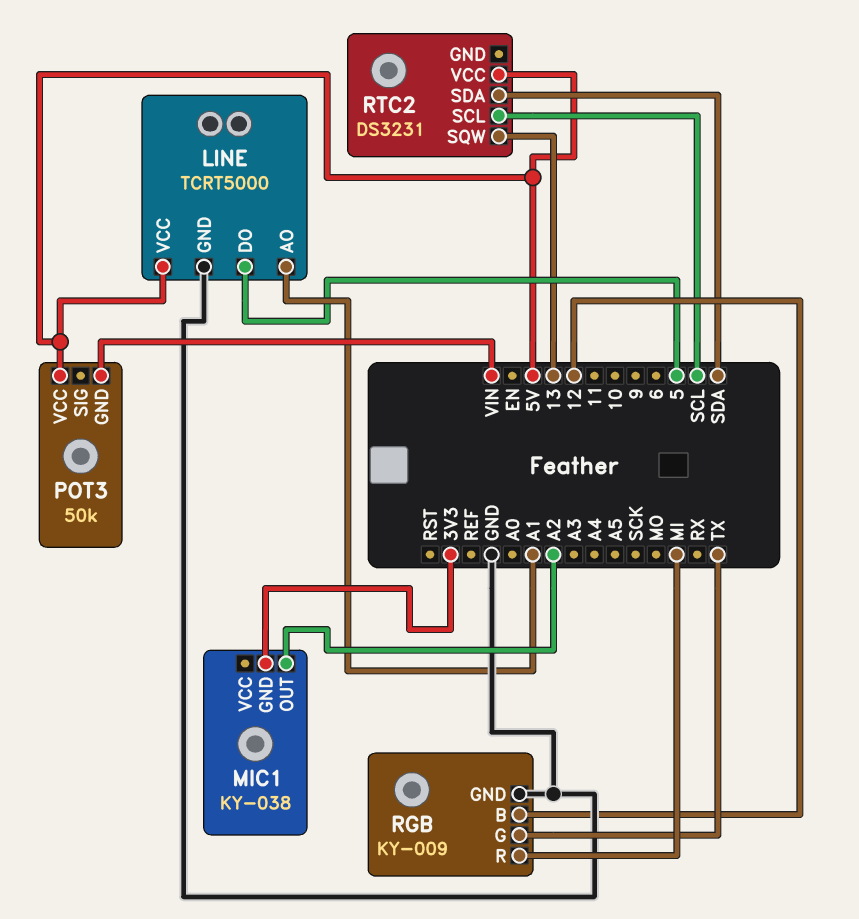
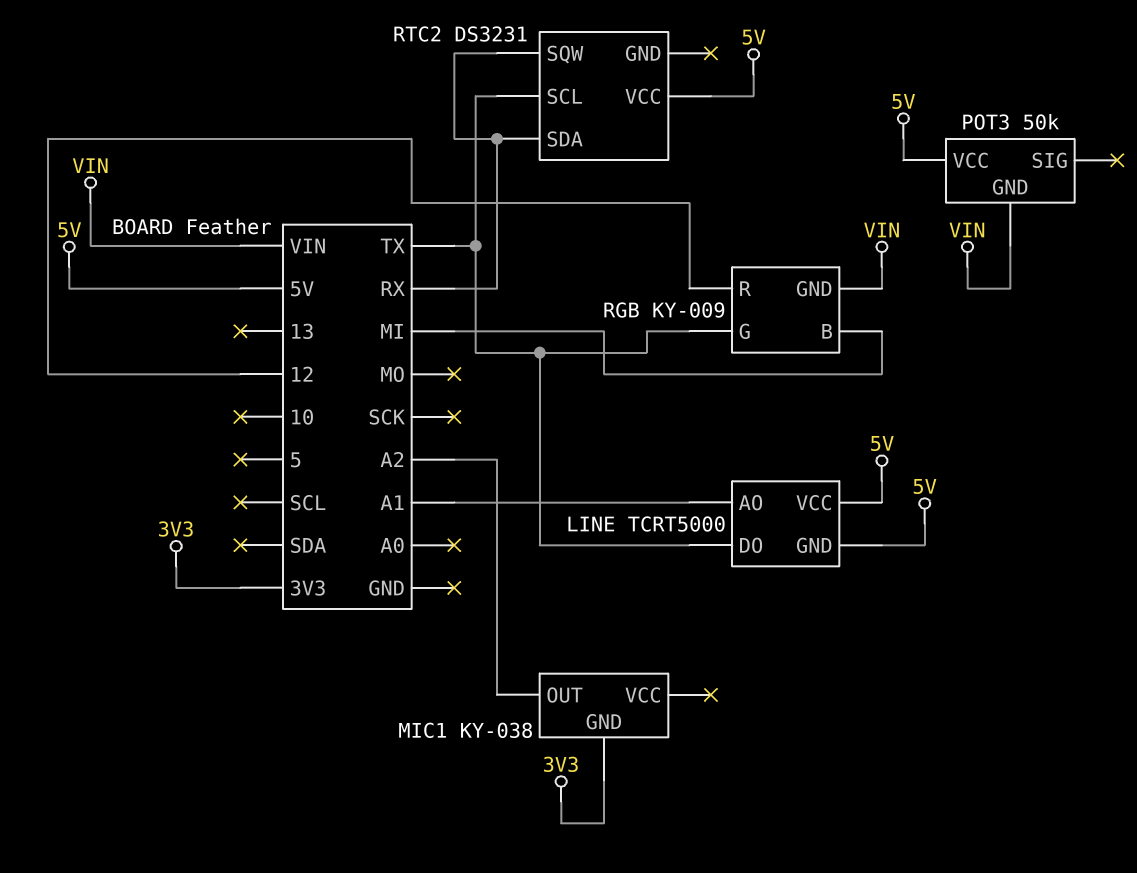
LINE pin DO: 5 -> TX
LINE pin GND: GND -> 5V
RGB pin B: 12 -> MI
RGB pin GND: GND -> VIN
RGB pin R: MI -> 12
RTC2 pin SCL: SCL -> TX
RTC2 pin SDA: SDA -> RX
RTC2 pin SQW: 13 -> RX

